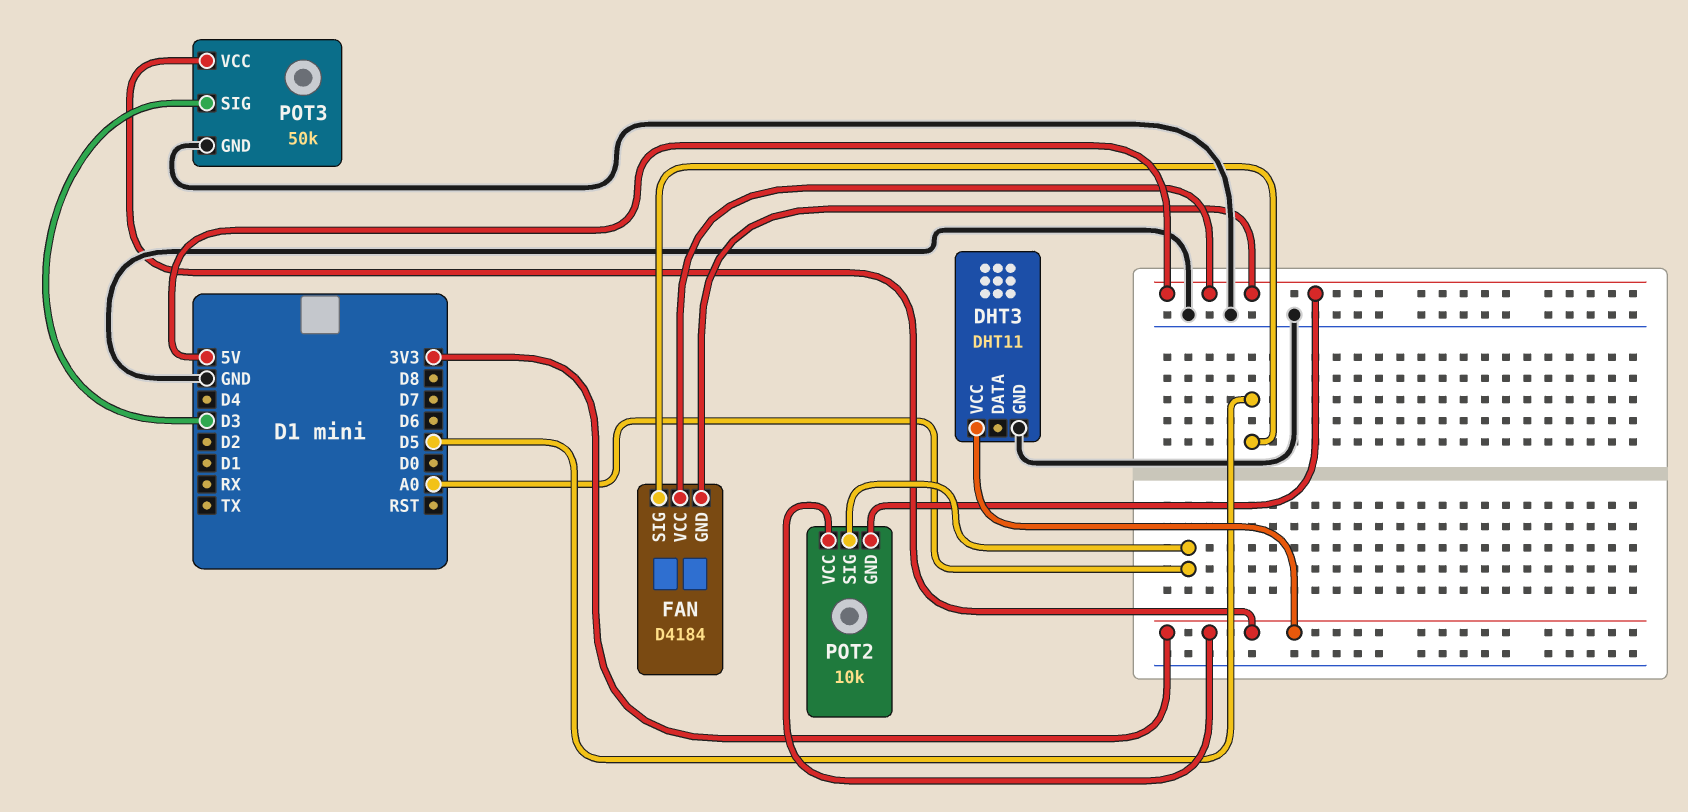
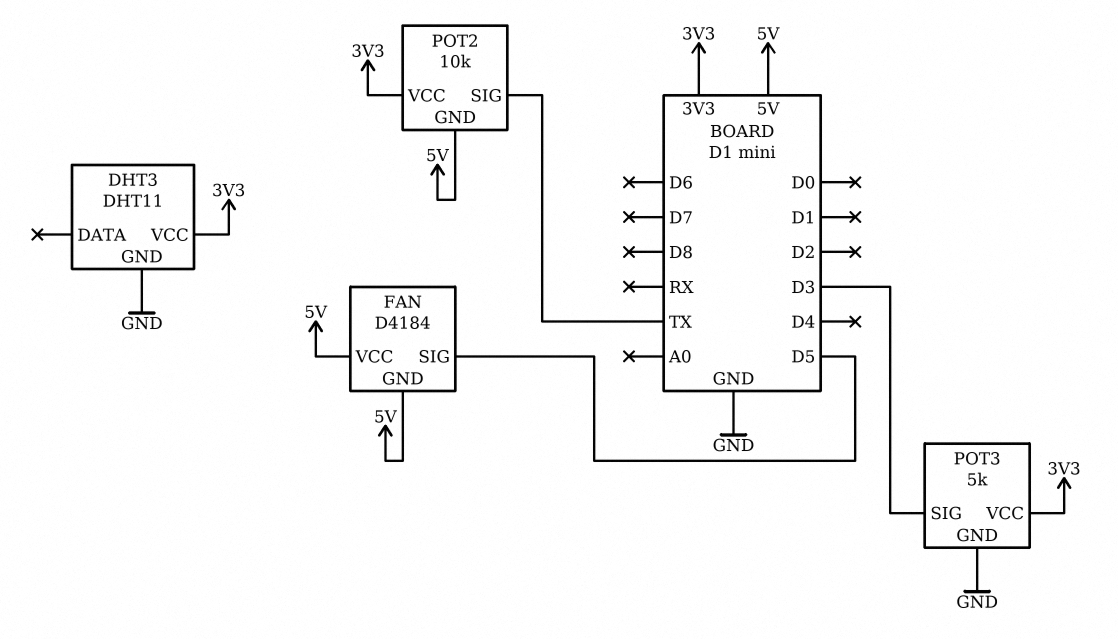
POT2 pin SIG: A0 -> TX
POT3: 50k -> 5k

